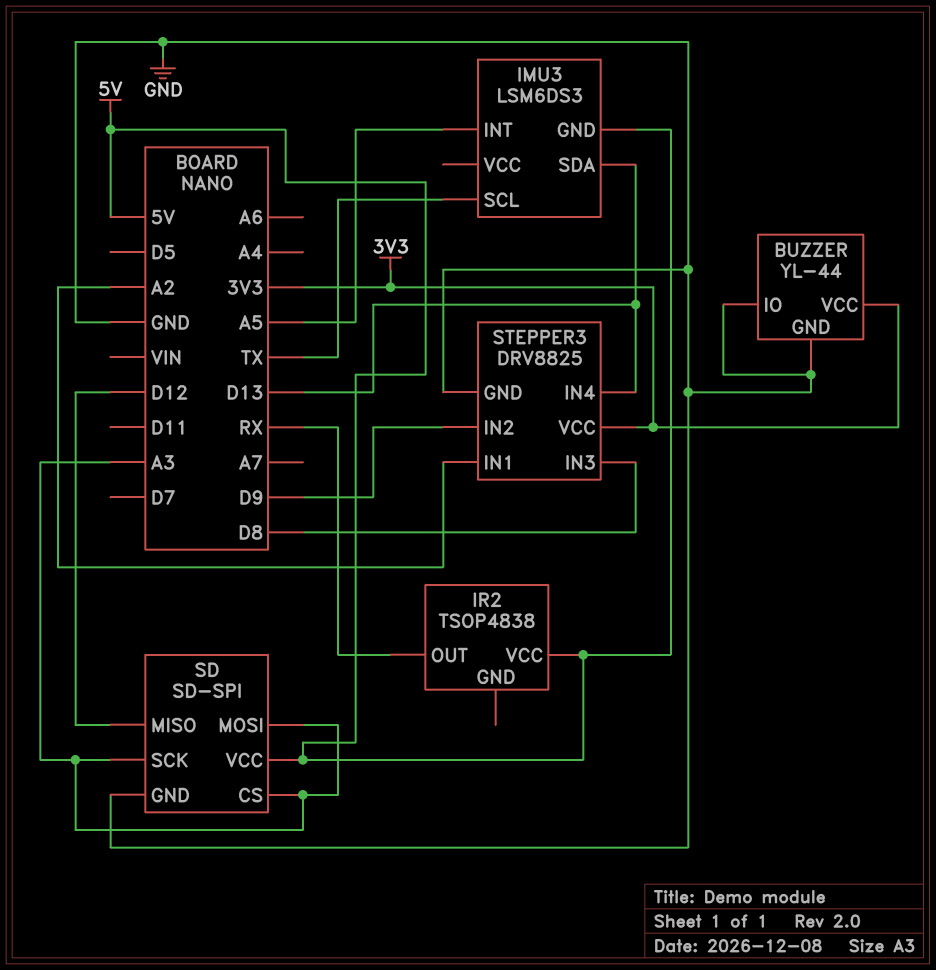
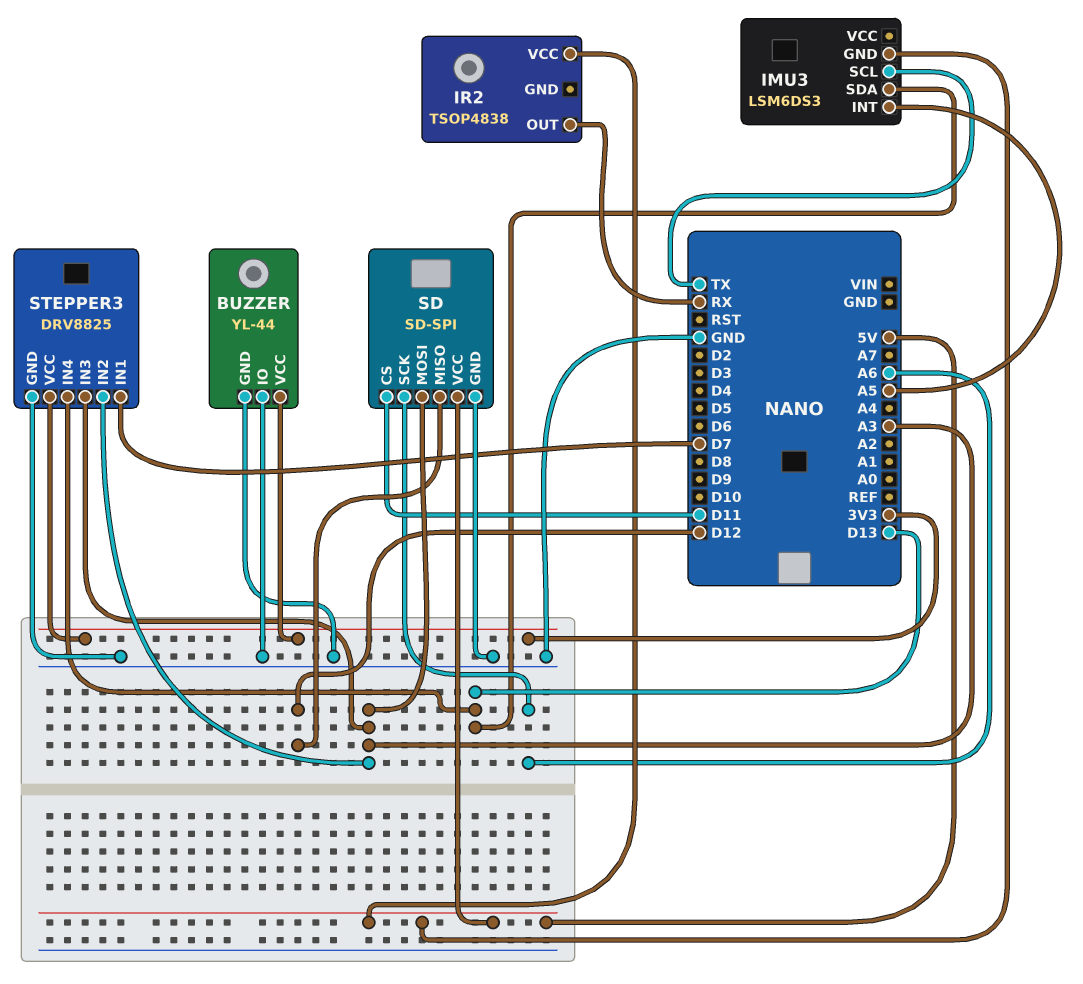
SD pin CS: A3 -> D11
SD pin SCK: A3 -> A6
STEPPER3 pin IN1: A2 -> D7
STEPPER3 pin IN2: D9 -> A3
STEPPER3 pin IN3: D8 -> A3

